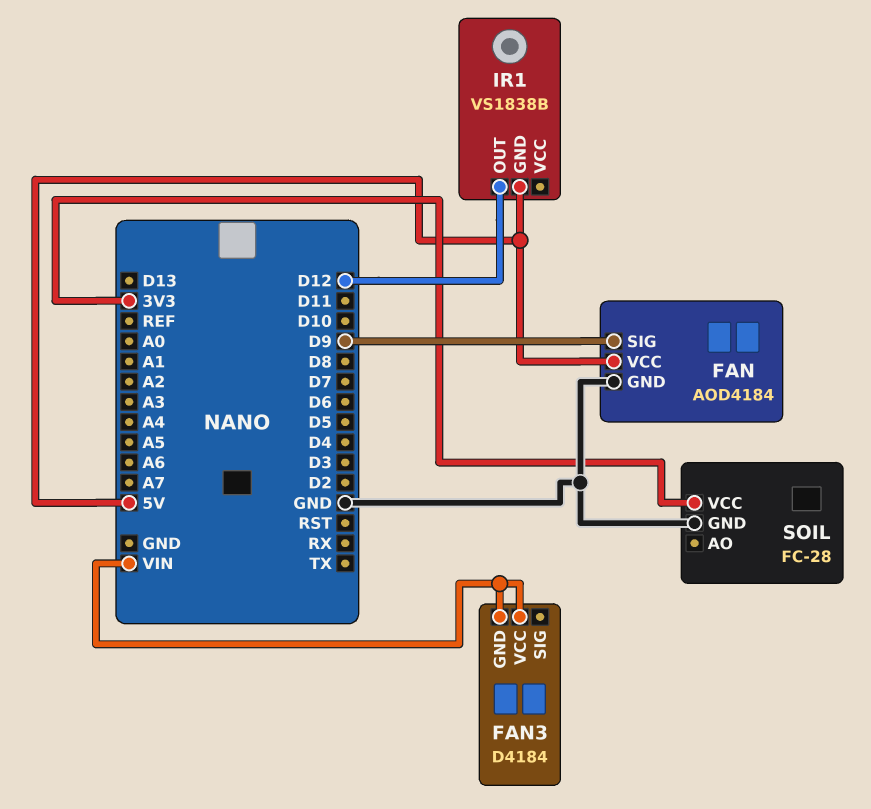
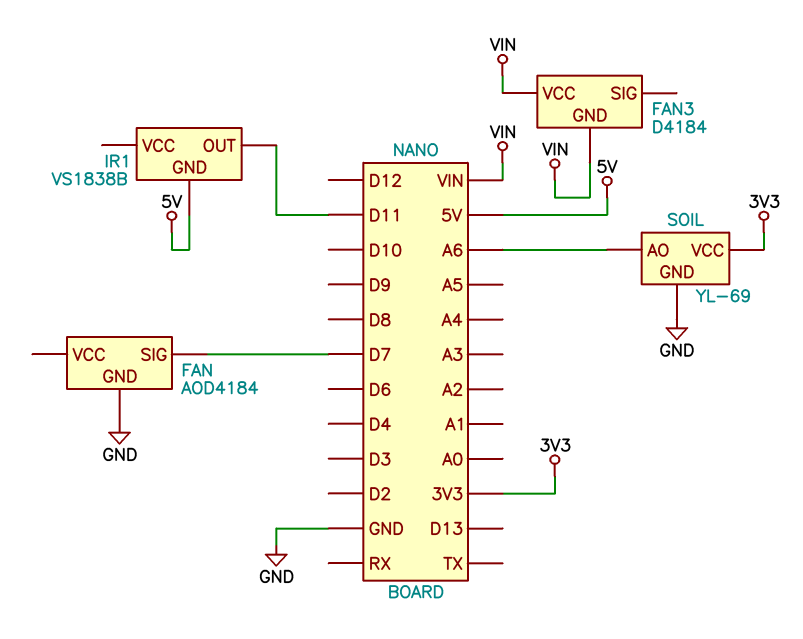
FAN pin SIG: D9 -> D7
FAN pin VCC: 5V -> none
IR1 pin OUT: D12 -> D11
SOIL: FC-28 -> YL-69
SOIL pin AO: none -> A6

